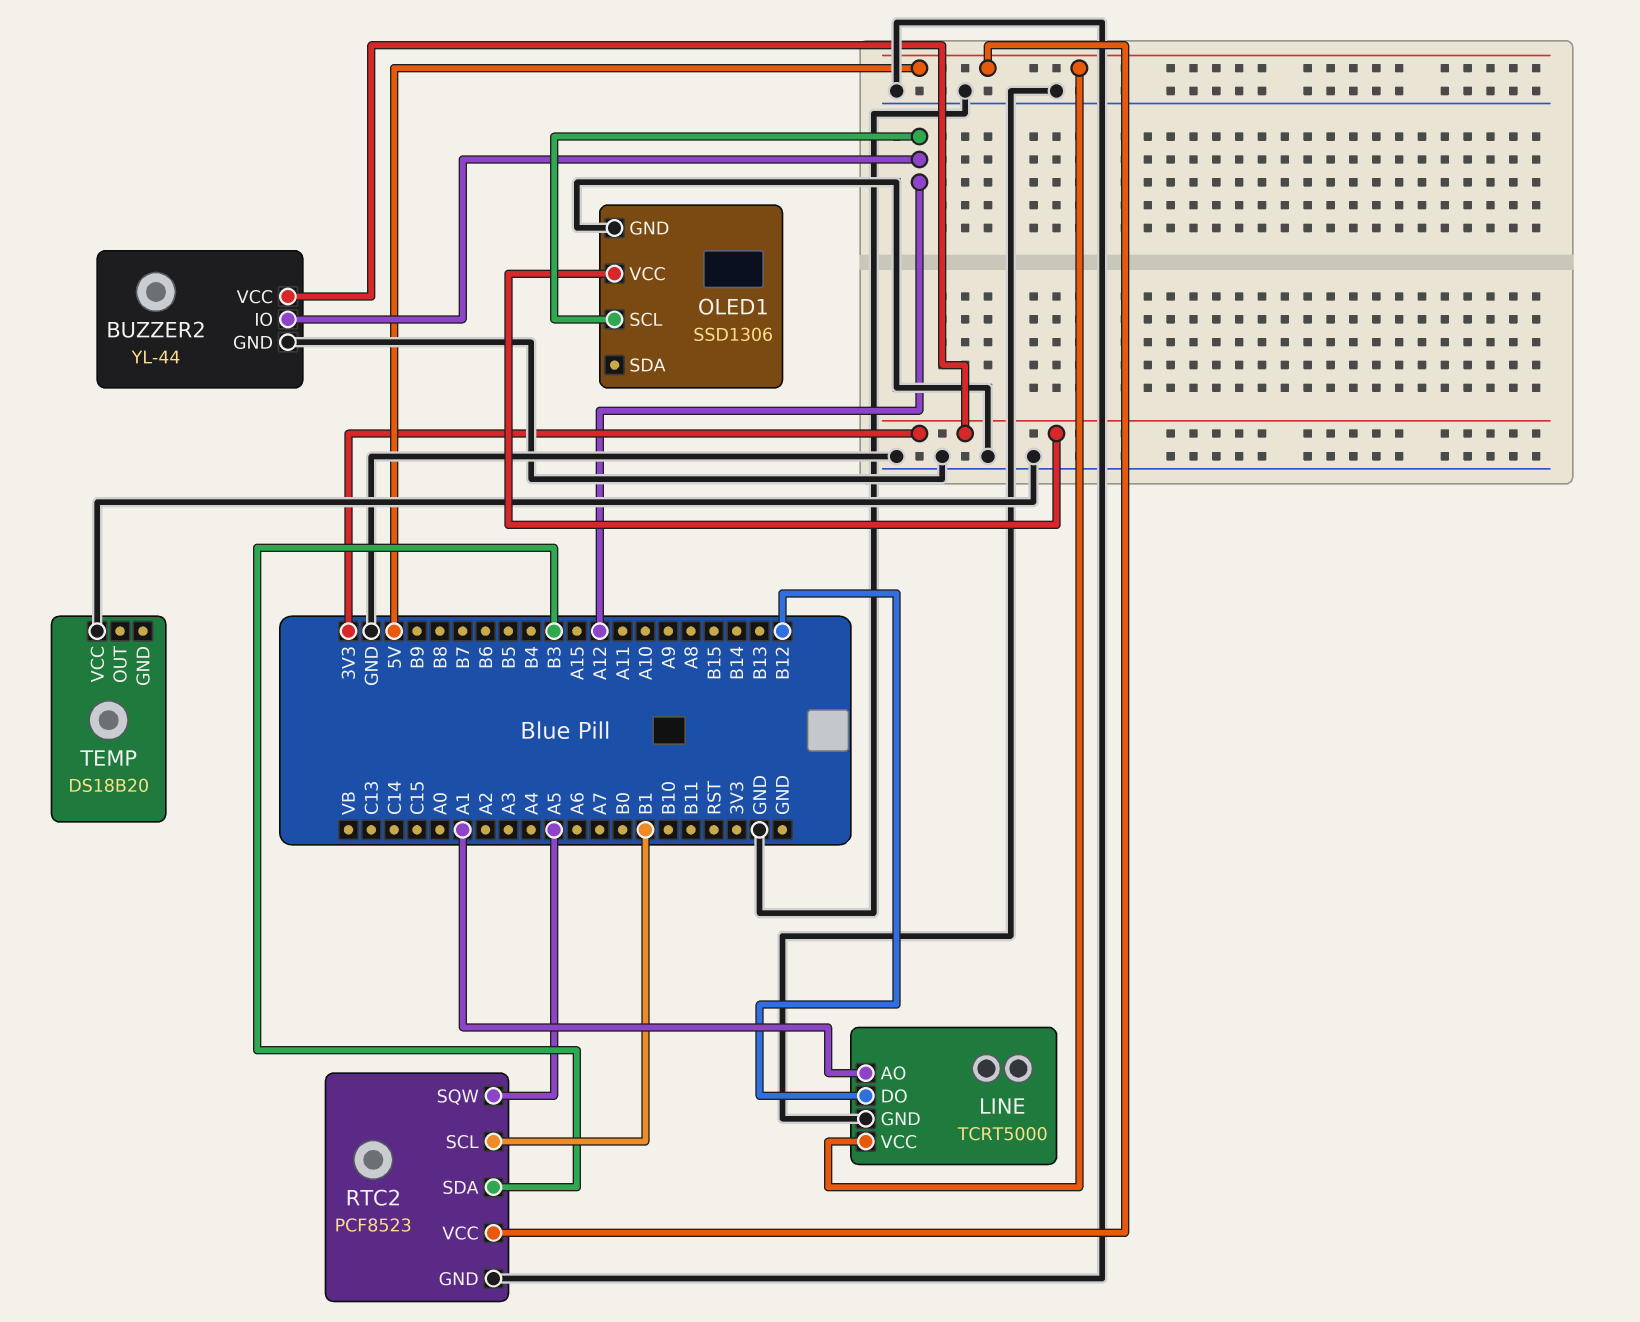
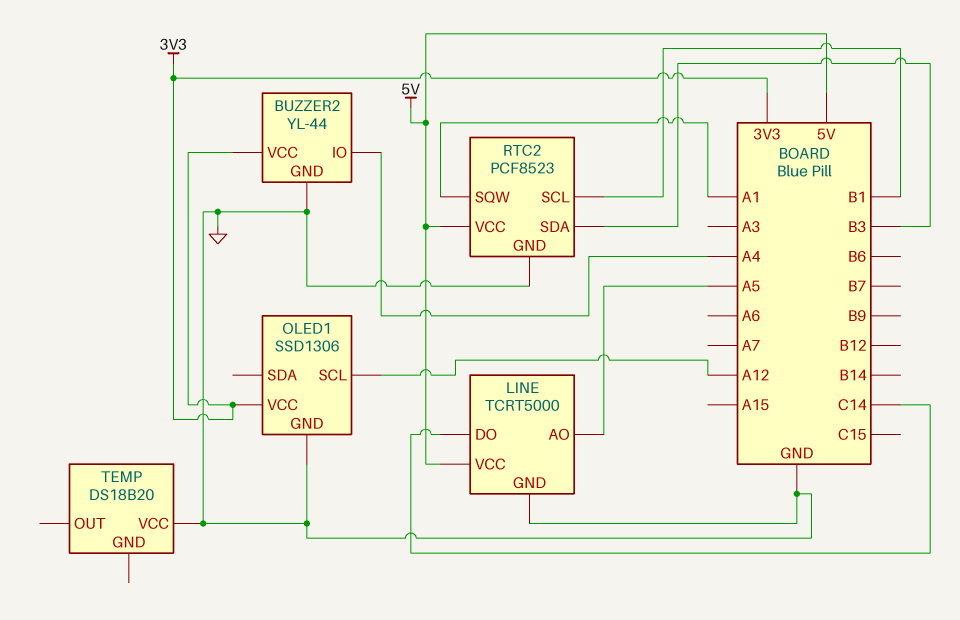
BUZZER2 pin IO: A12 -> A4
LINE pin AO: A1 -> A5
LINE pin DO: B12 -> C14
RTC2 pin SQW: A5 -> A1

